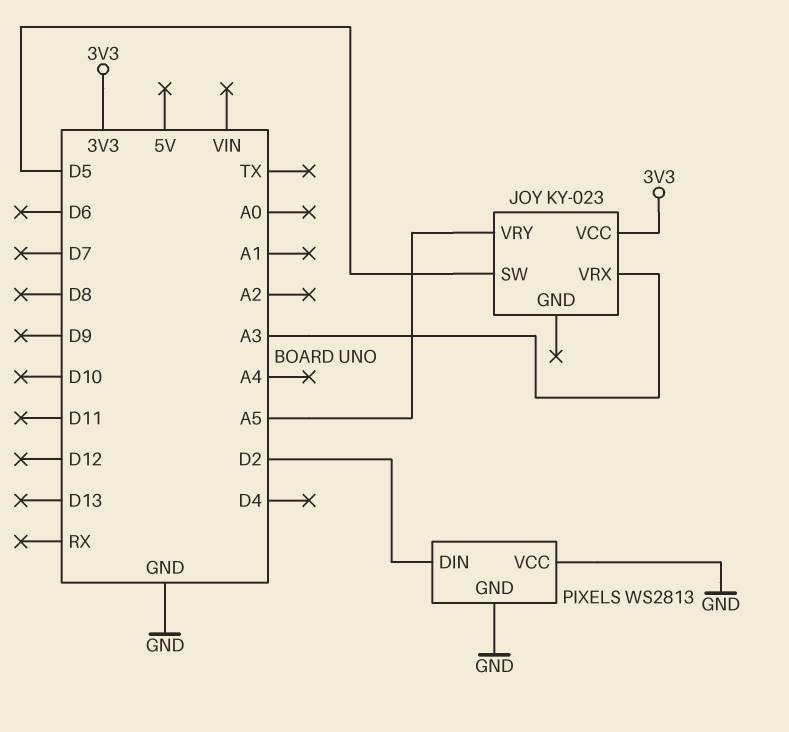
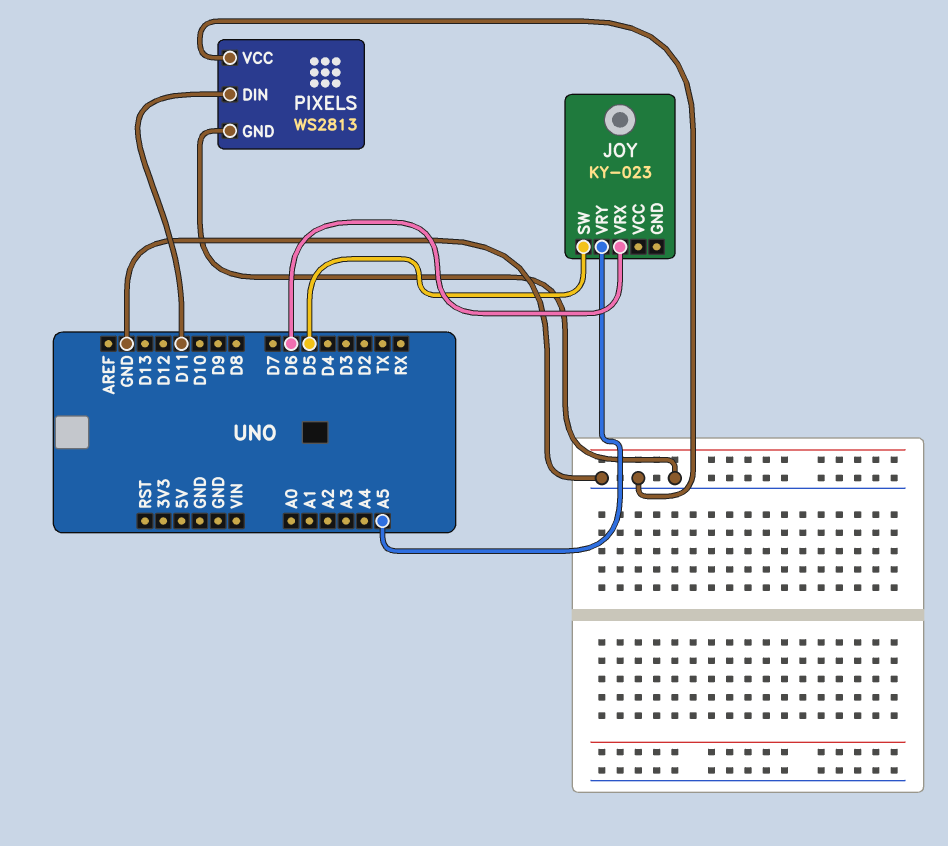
JOY pin VCC: 3V3 -> none
JOY pin VRX: A3 -> D6
PIXELS pin DIN: D2 -> D11

